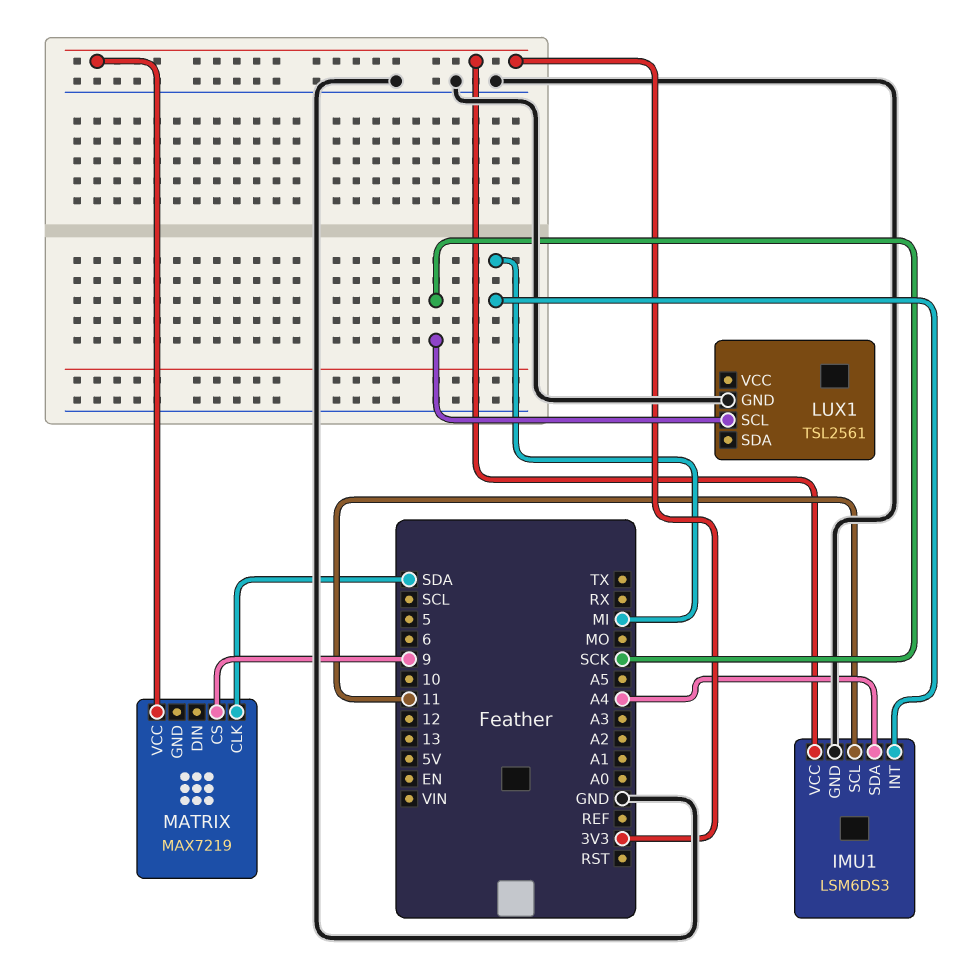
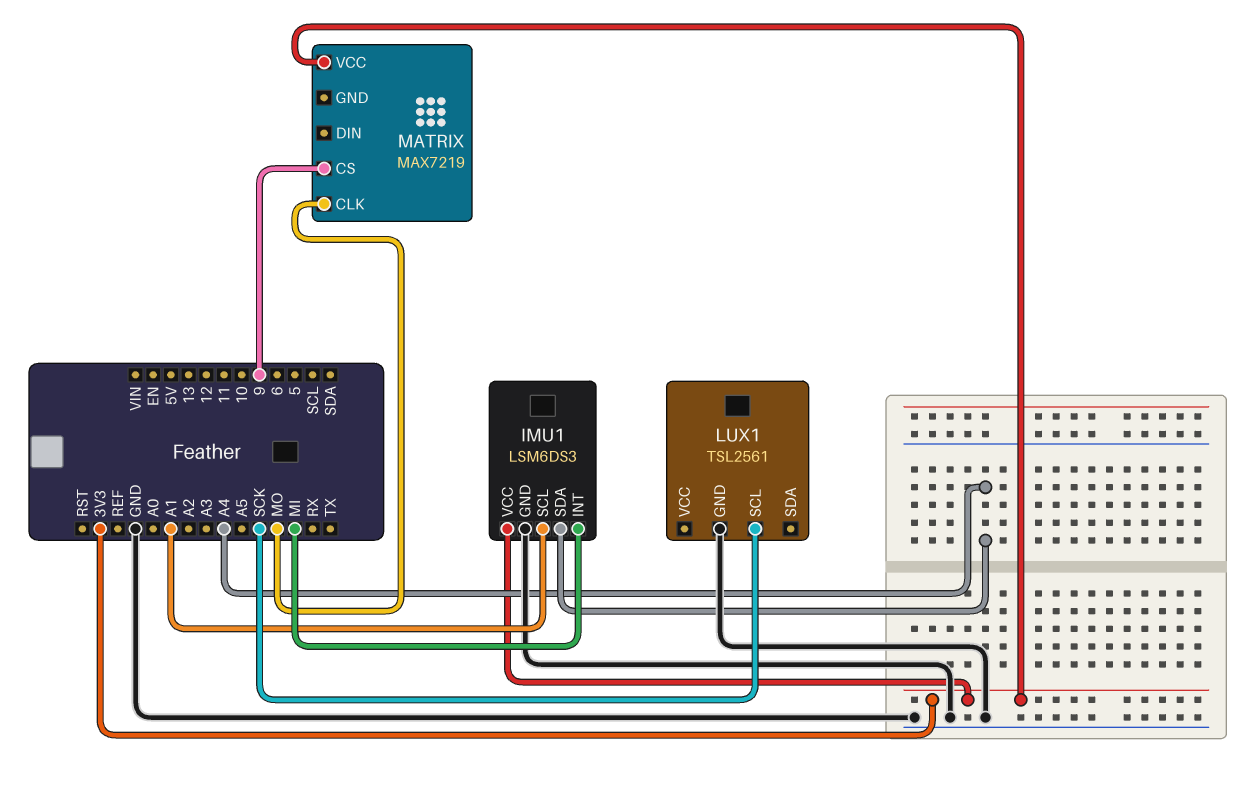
IMU1 pin SCL: 11 -> A1
MATRIX pin CLK: SDA -> MO

